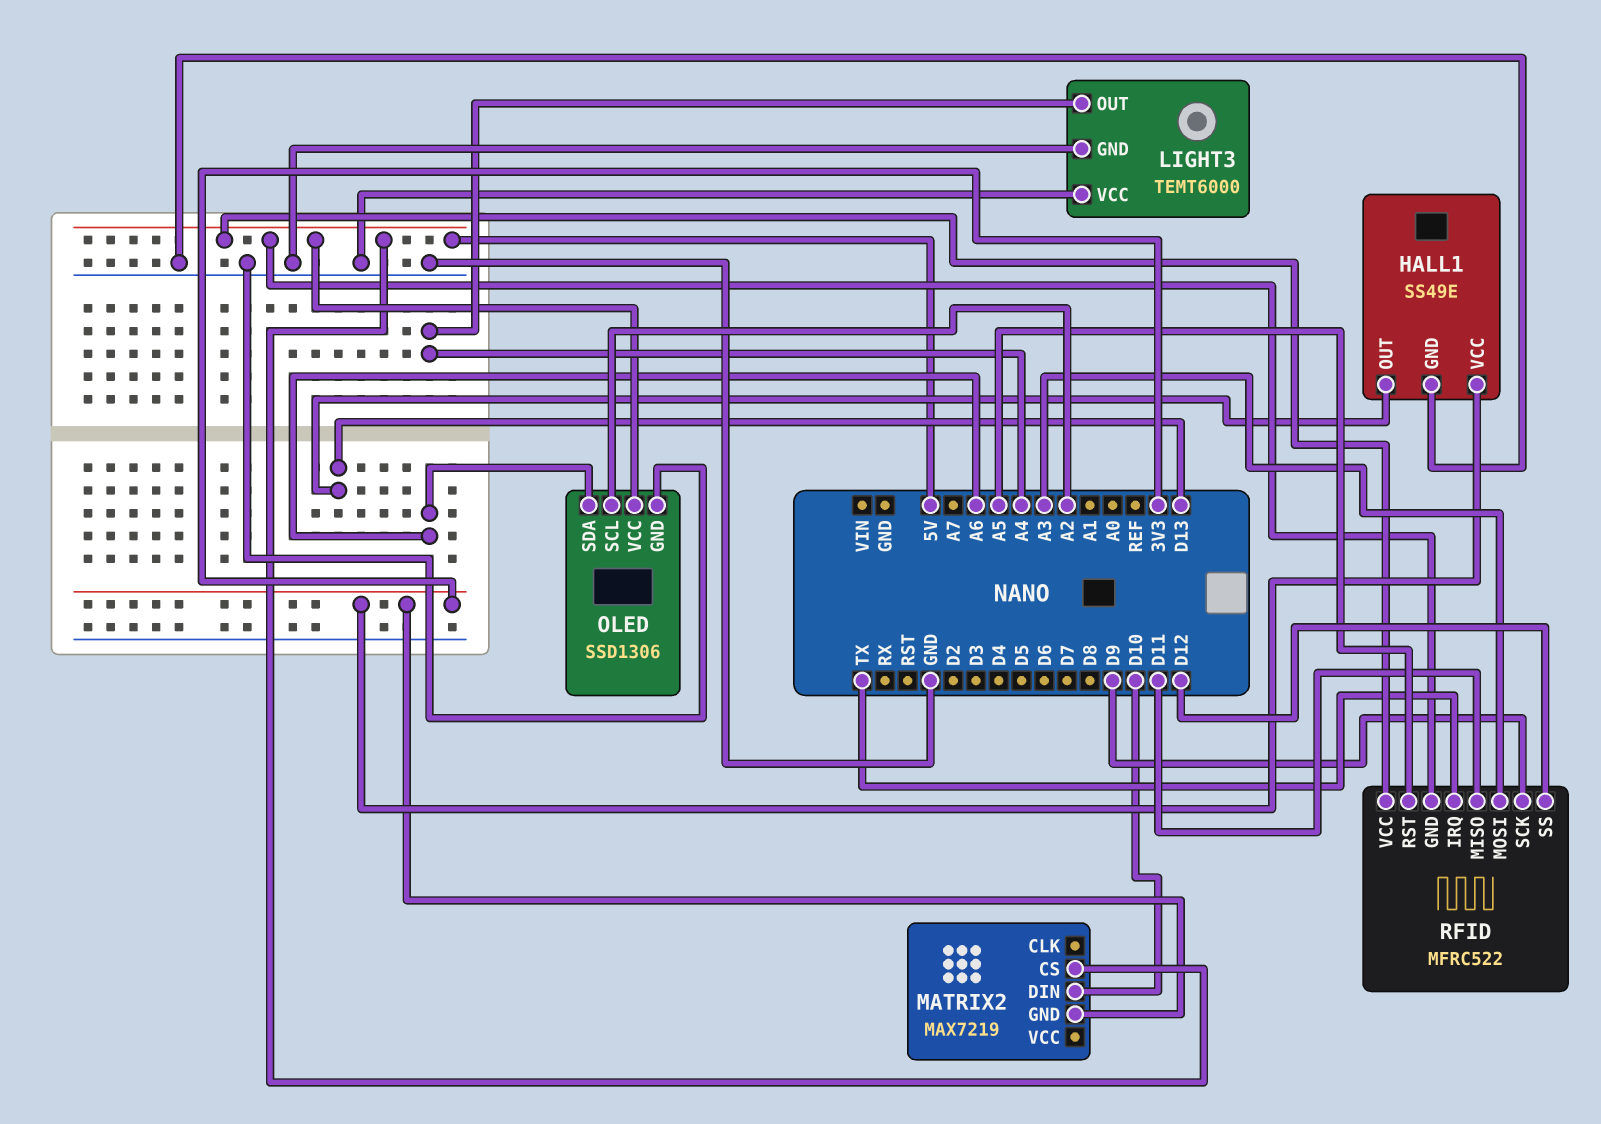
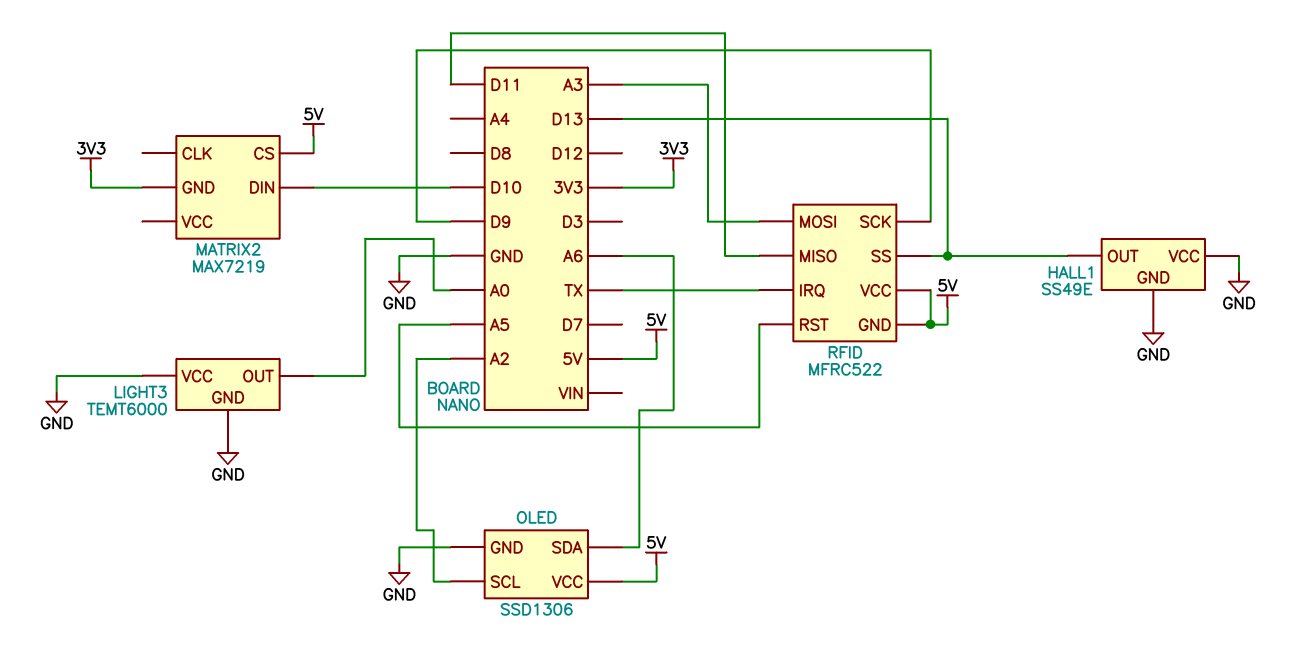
HALL1 pin VCC: 3V3 -> GND
LIGHT3 pin OUT: A4 -> A0
RFID pin SS: D12 -> D13

